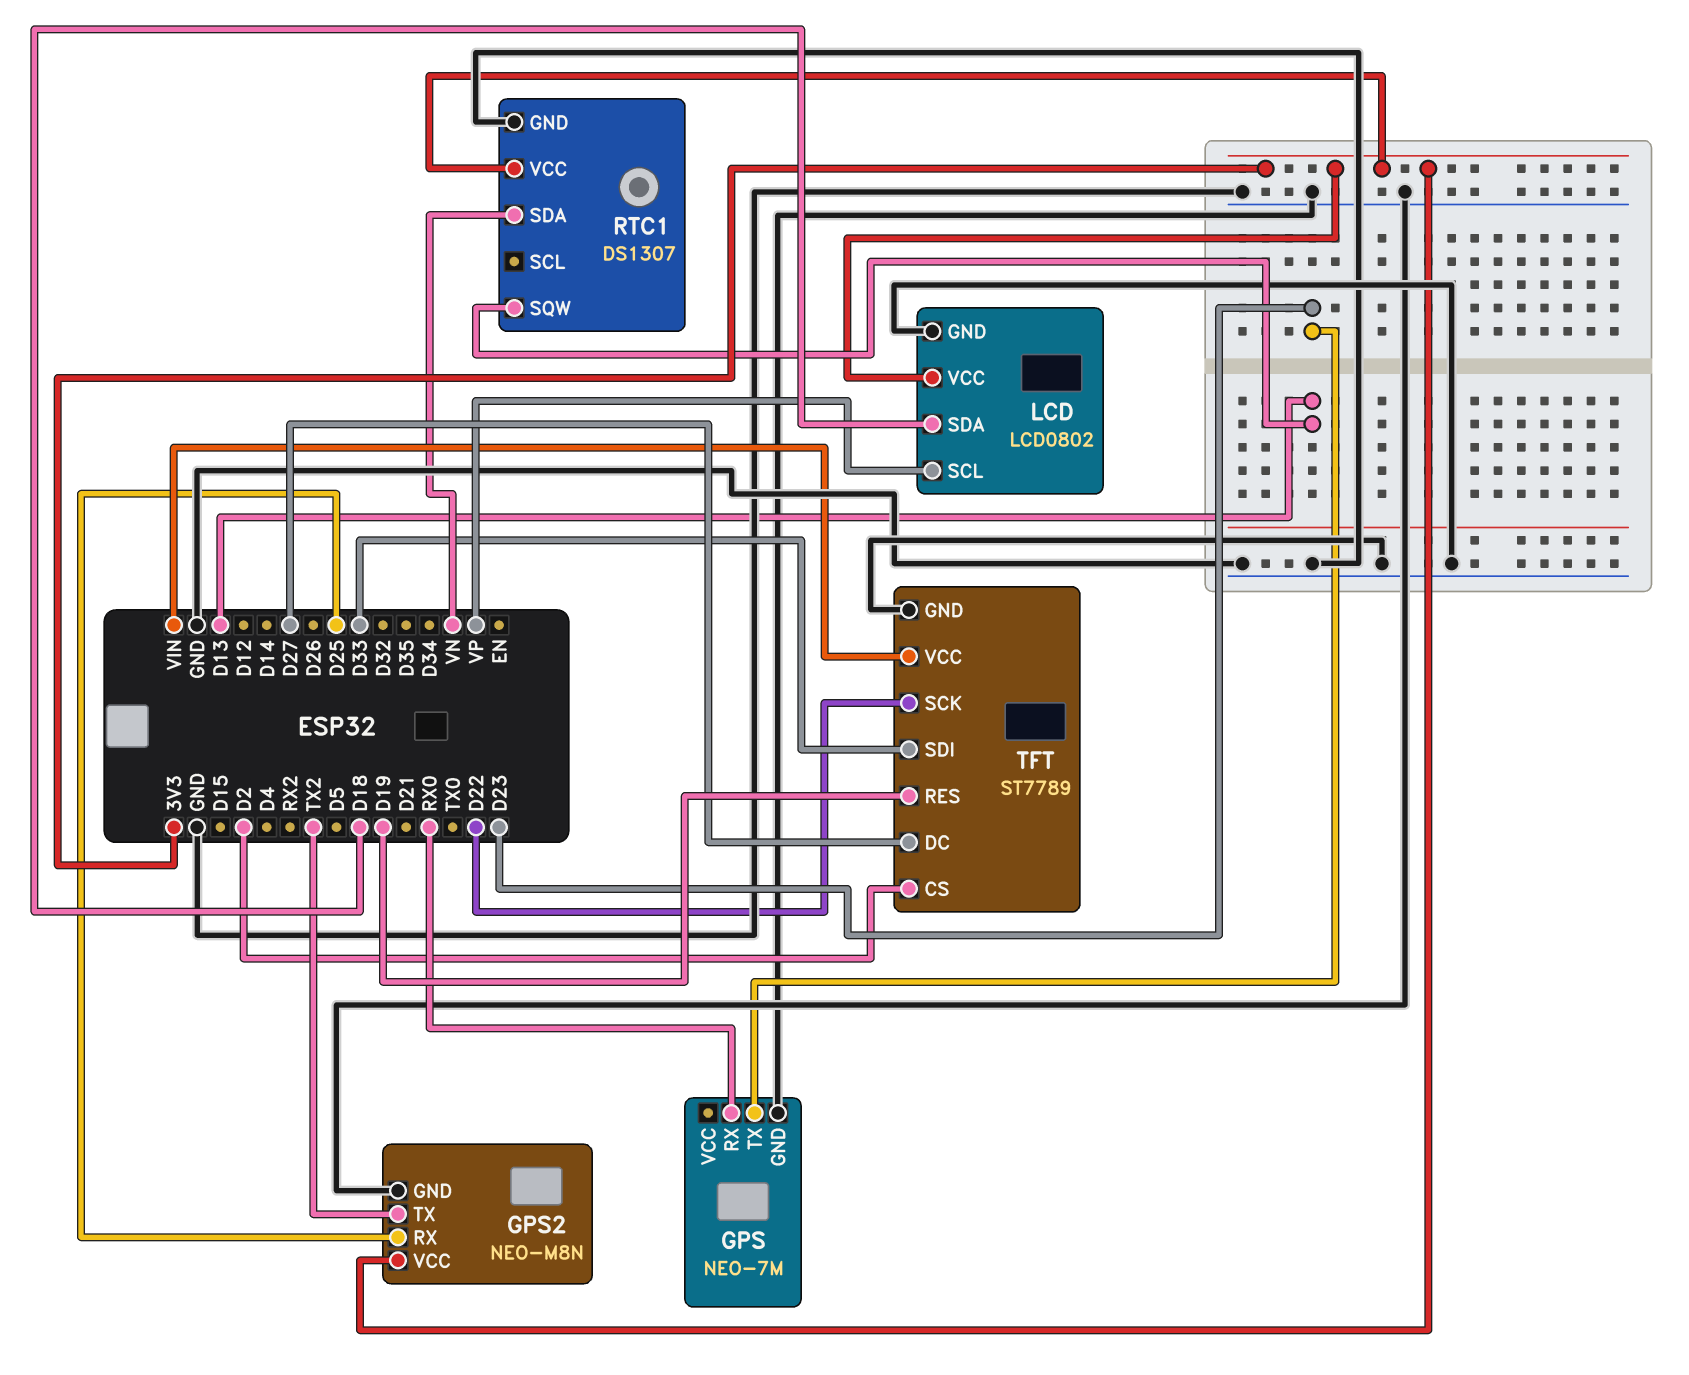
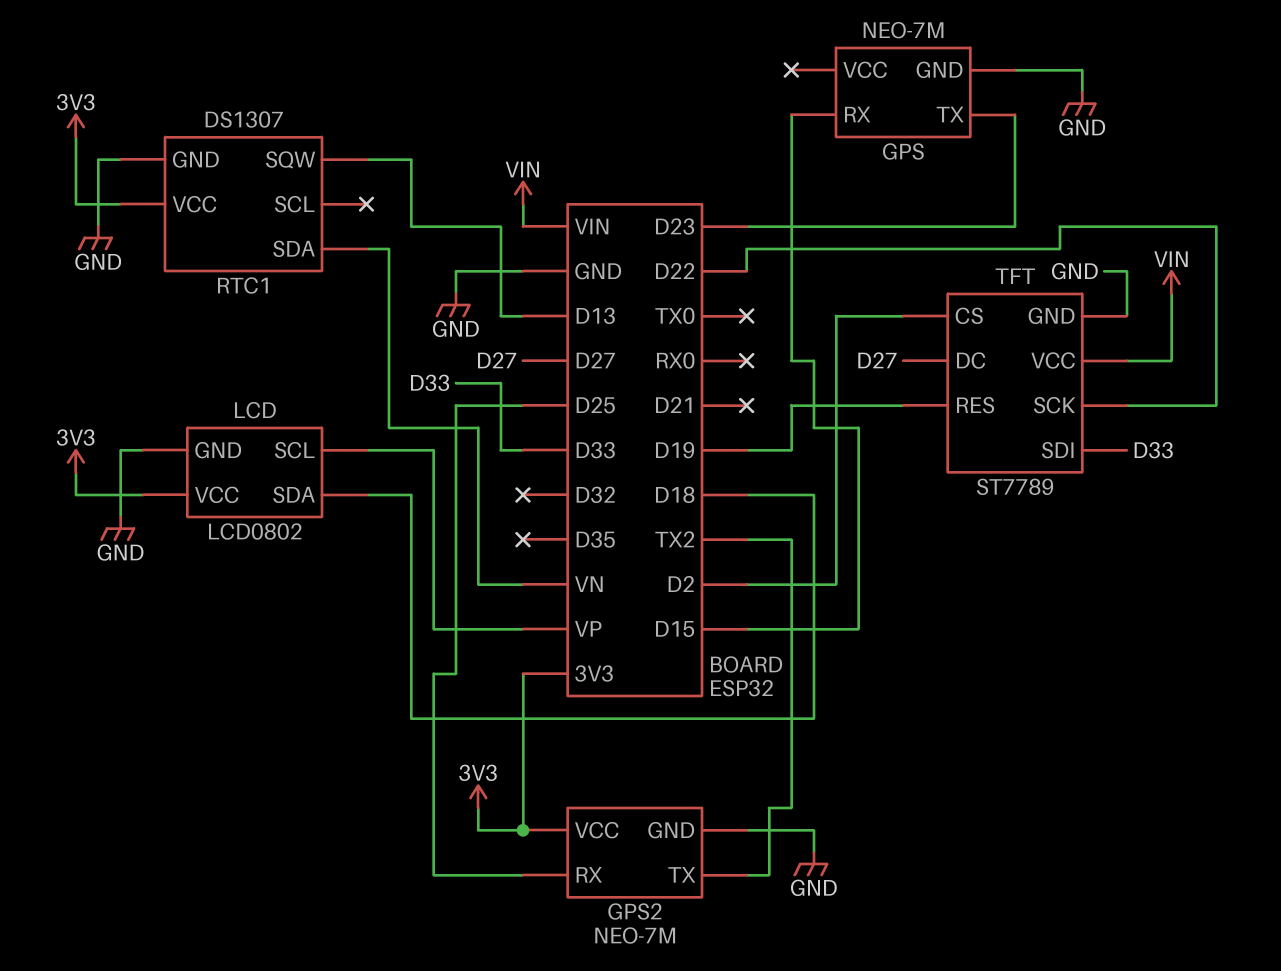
GPS pin RX: RX0 -> D15
GPS2: NEO-M8N -> NEO-7M

